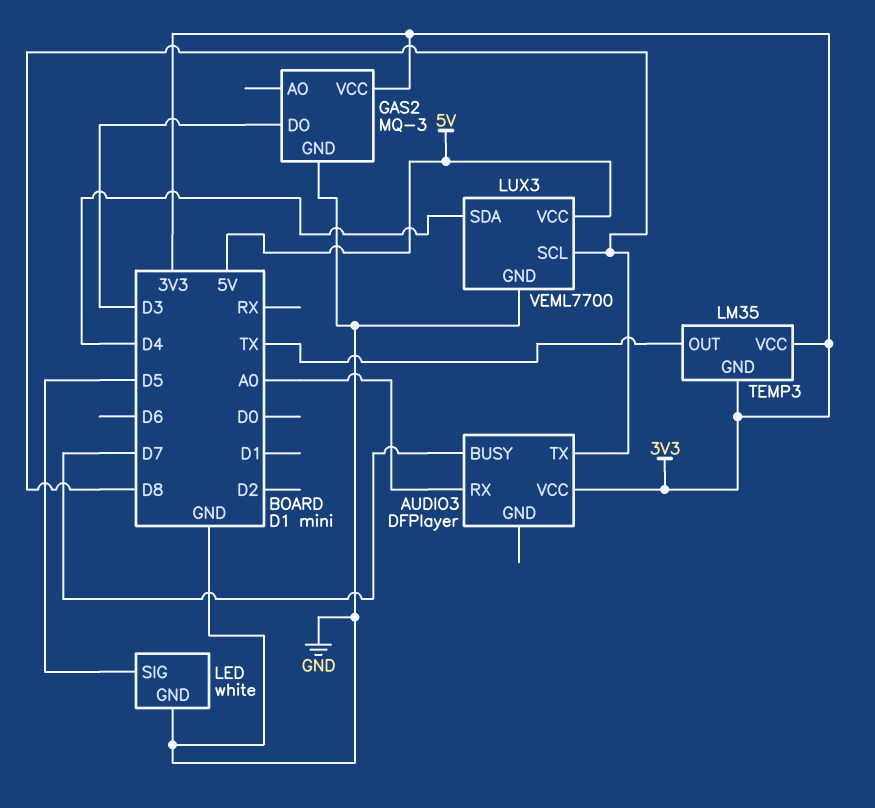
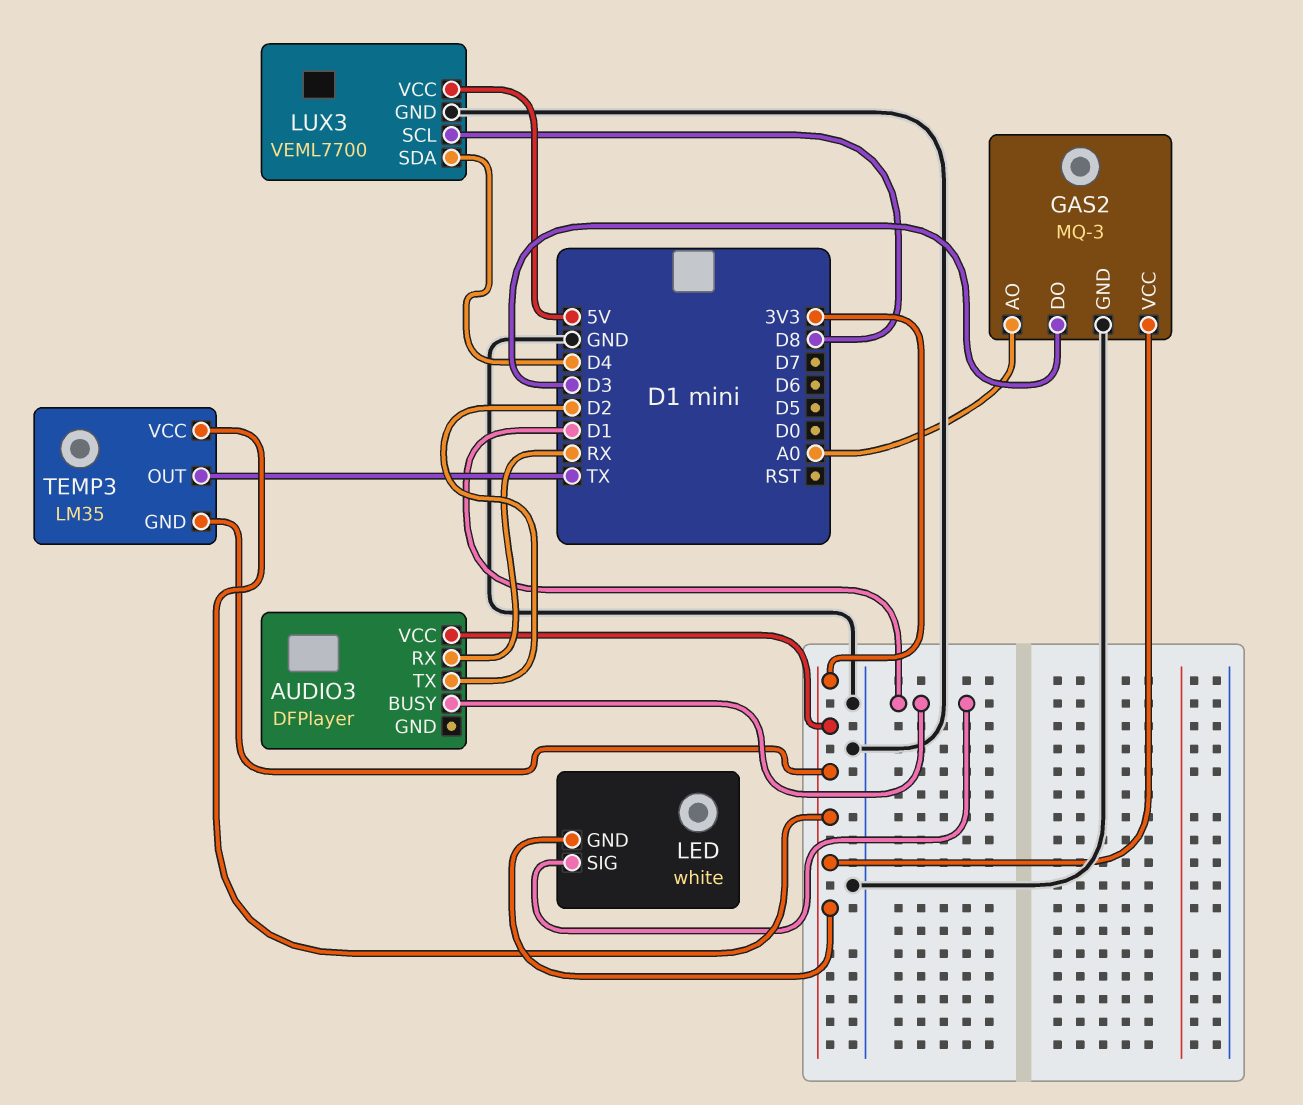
AUDIO3 pin BUSY: D7 -> D1
AUDIO3 pin RX: A0 -> RX
AUDIO3 pin TX: D8 -> D2
GAS2 pin AO: none -> A0
LED pin GND: GND -> 3V3
LED pin SIG: D5 -> D1

